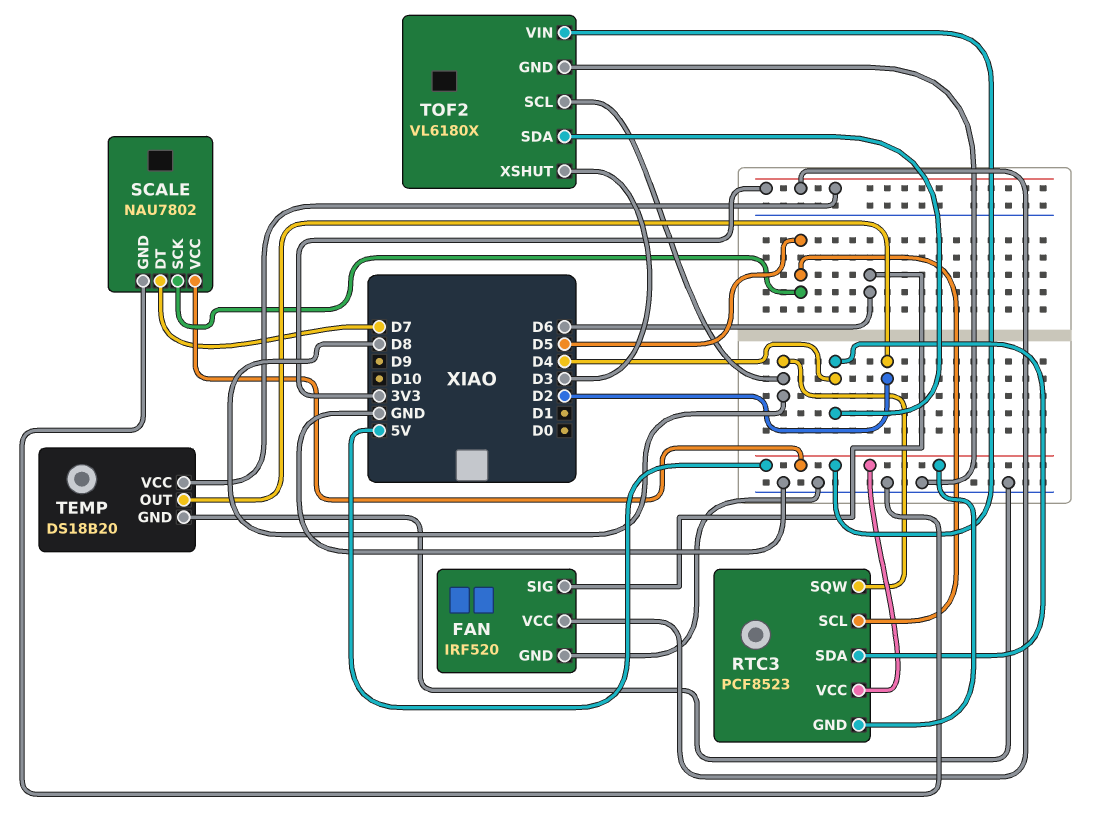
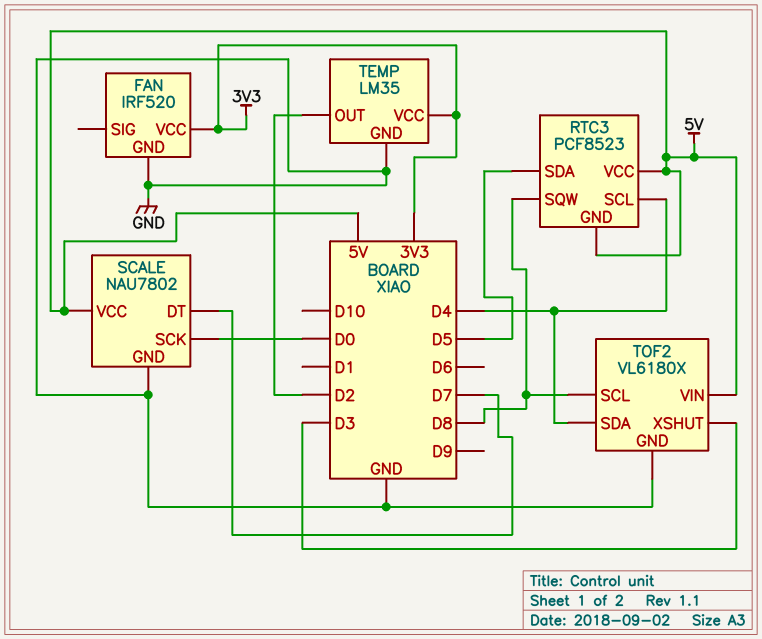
FAN pin SIG: D6 -> none
RTC3 pin SCL: D5 -> D4
RTC3 pin SDA: D4 -> D5
SCALE pin SCK: D5 -> D0
TEMP: DS18B20 -> LM35

